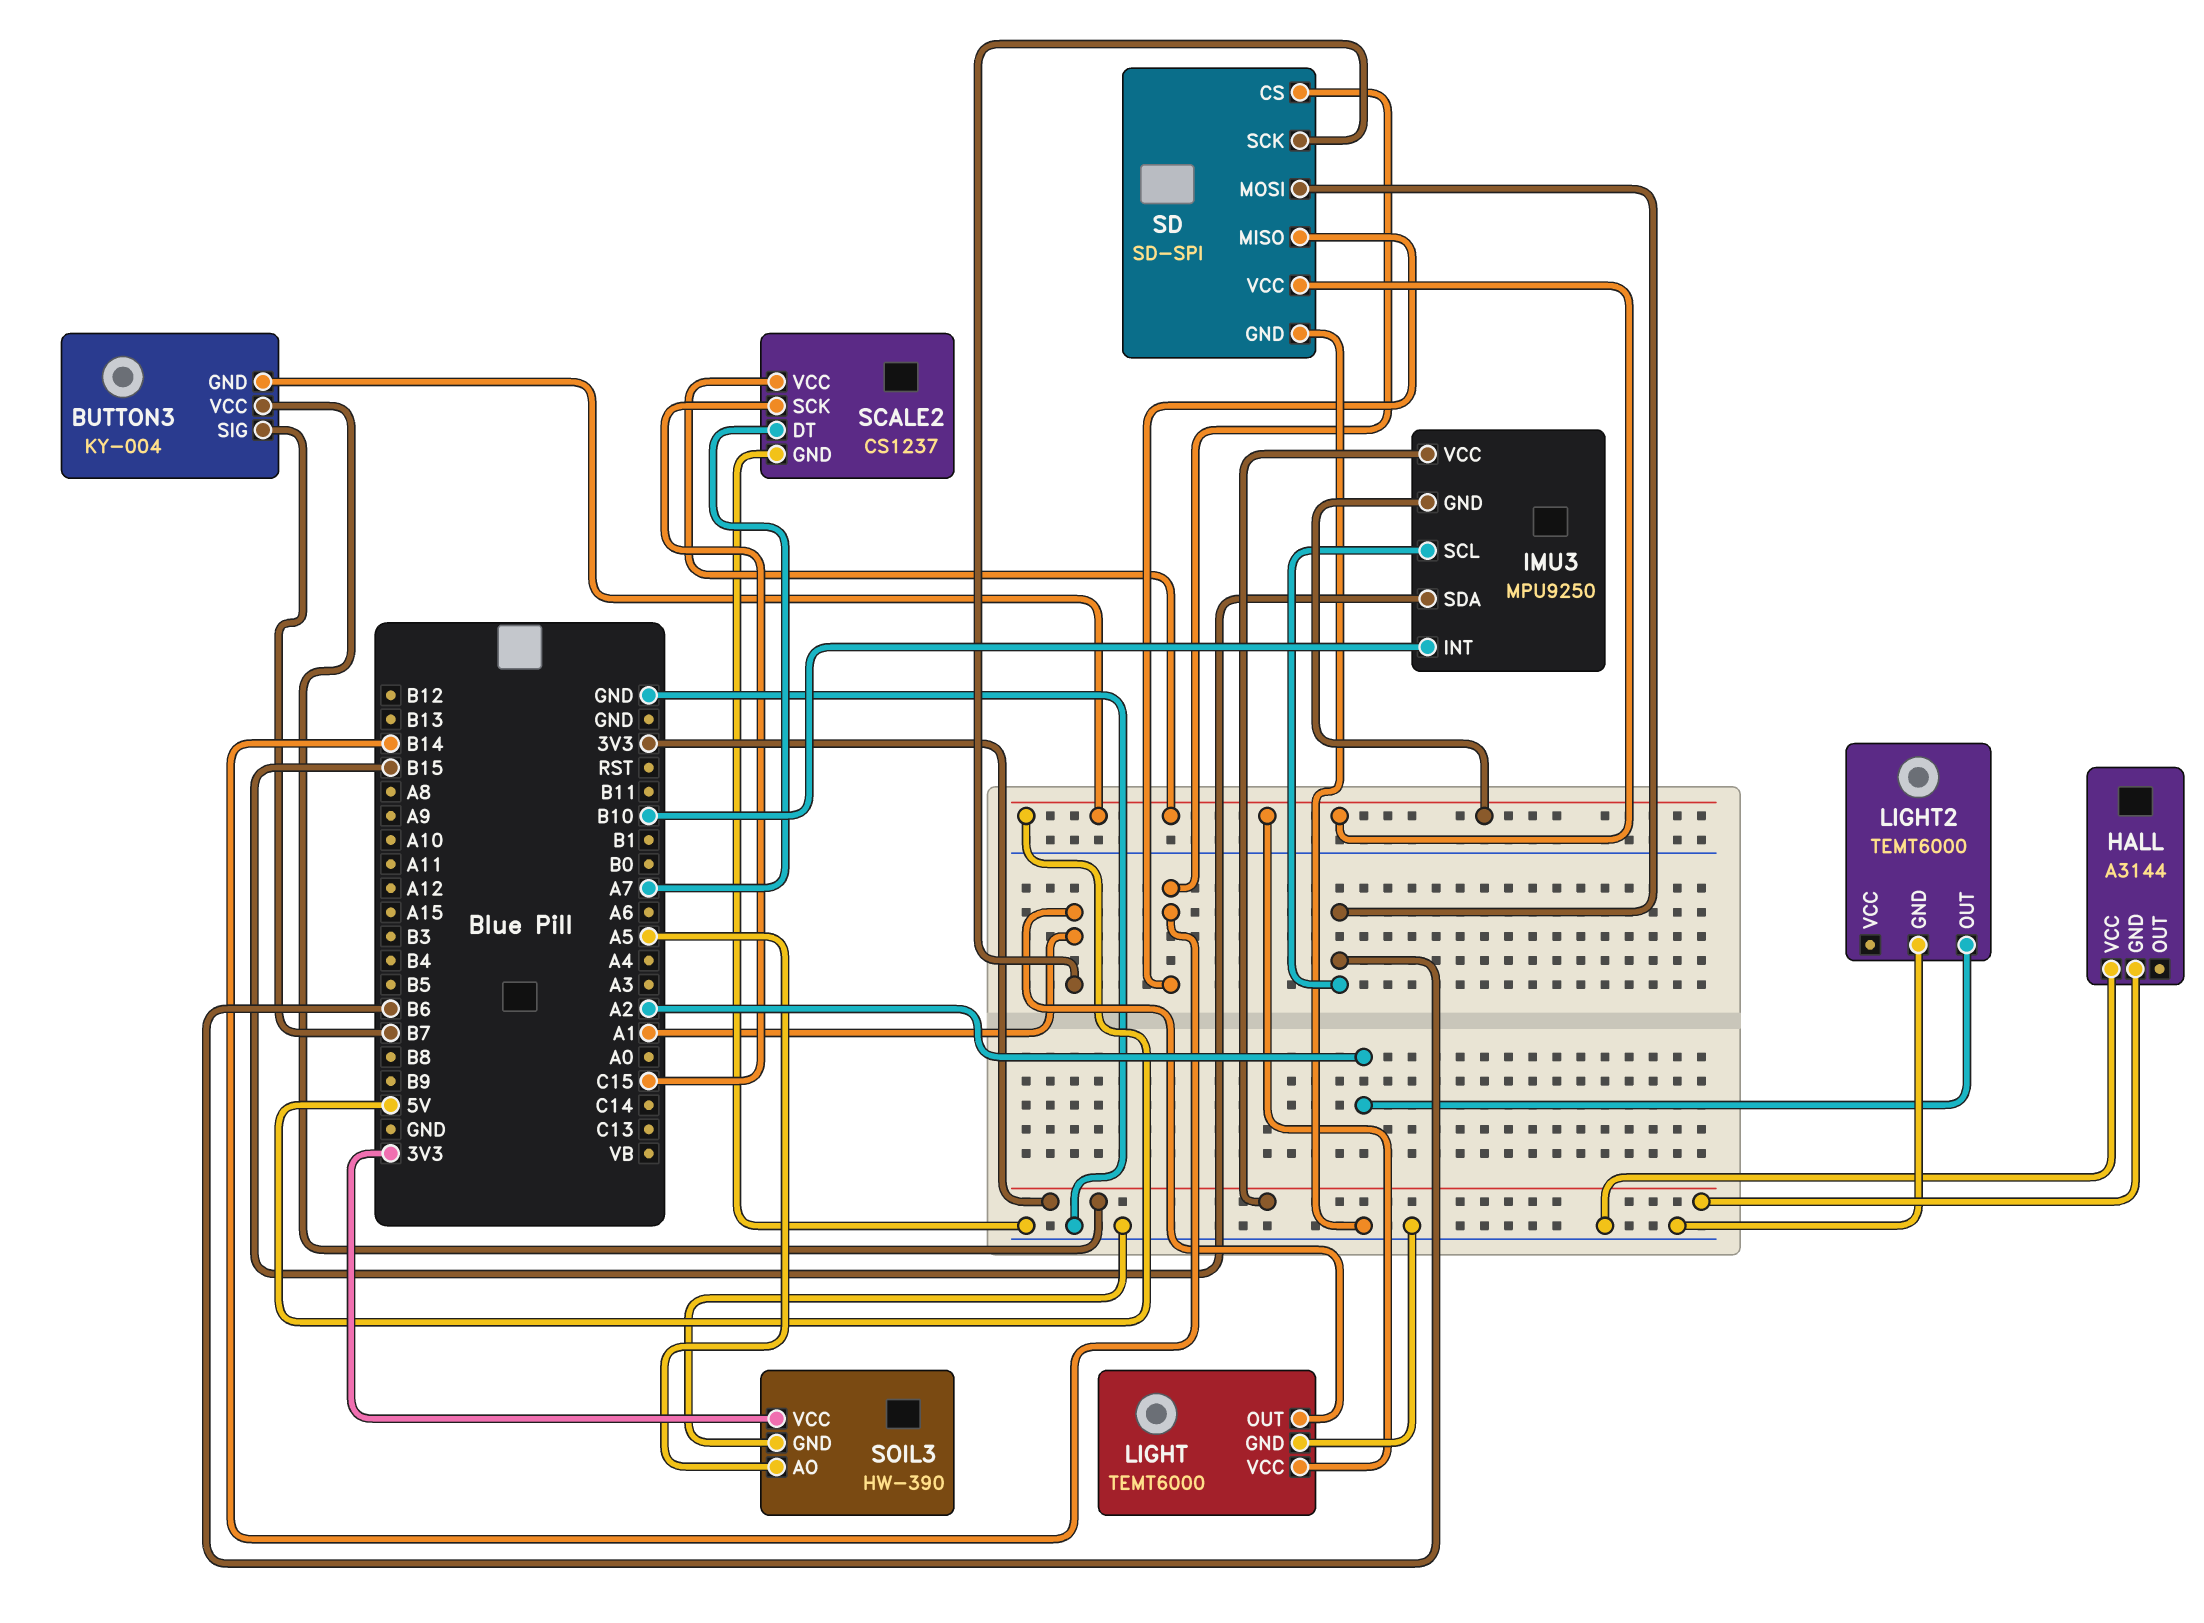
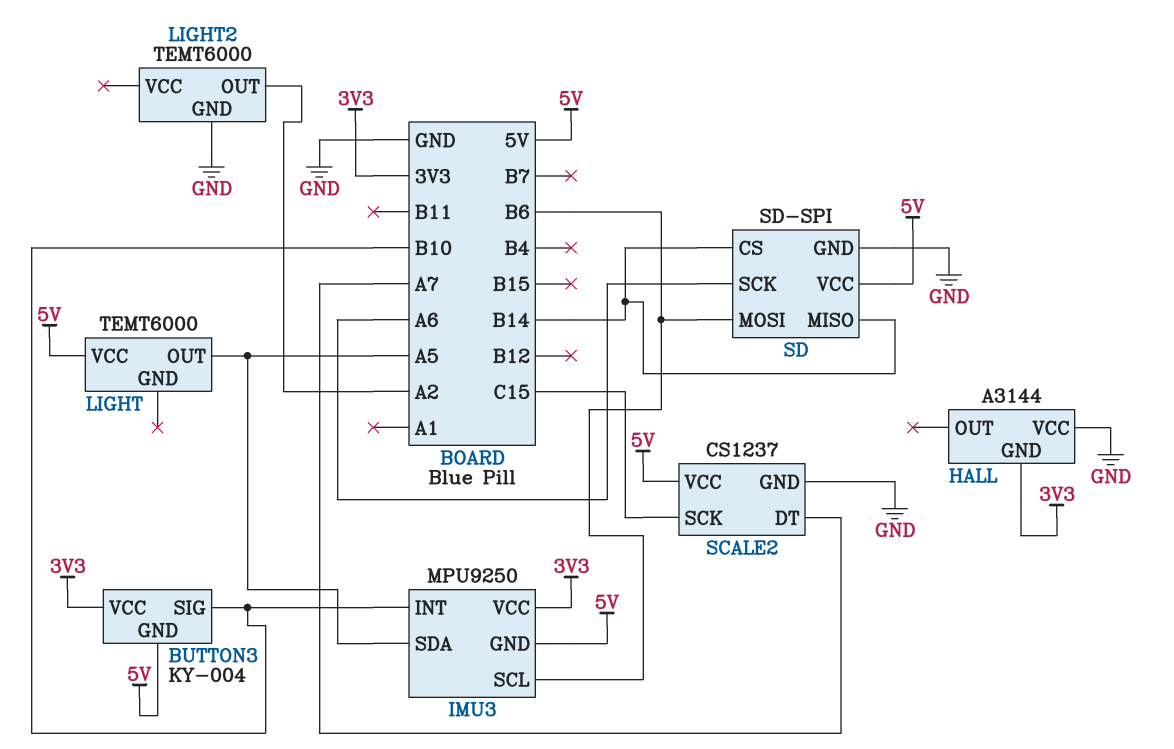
BUTTON3 pin SIG: B7 -> B10
IMU3 pin SDA: B15 -> A5
LIGHT pin GND: GND -> none
LIGHT pin OUT: A1 -> A5
SD pin SCK: A1 -> A6
SOIL3: HW-390 -> none
SOIL3 pin AO: A5 -> none
SOIL3 pin GND: GND -> none
SOIL3 pin VCC: 3V3 -> none

